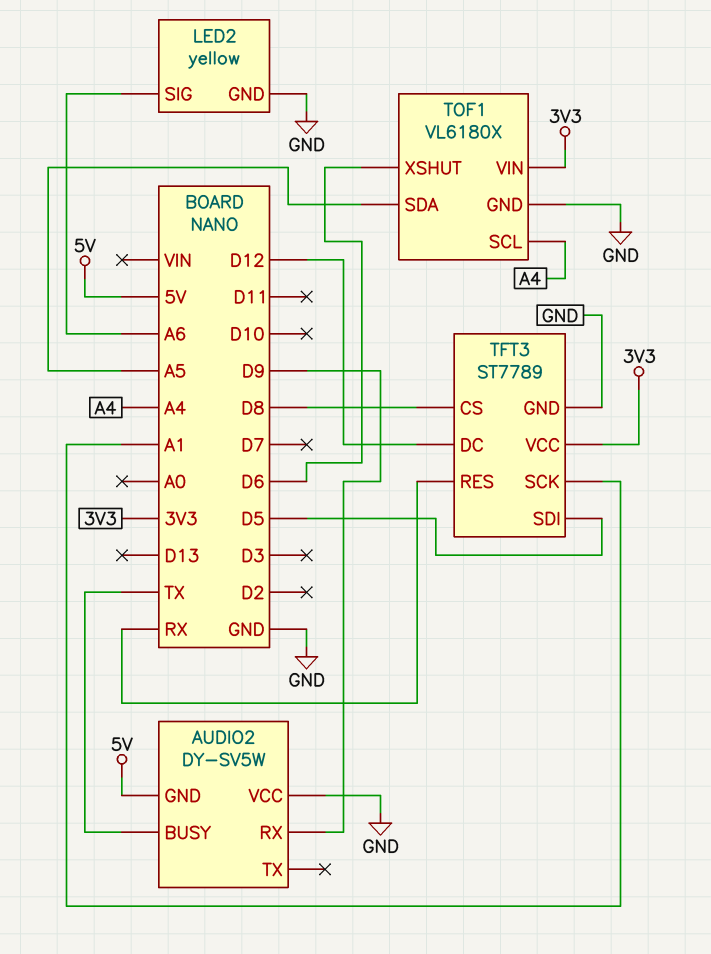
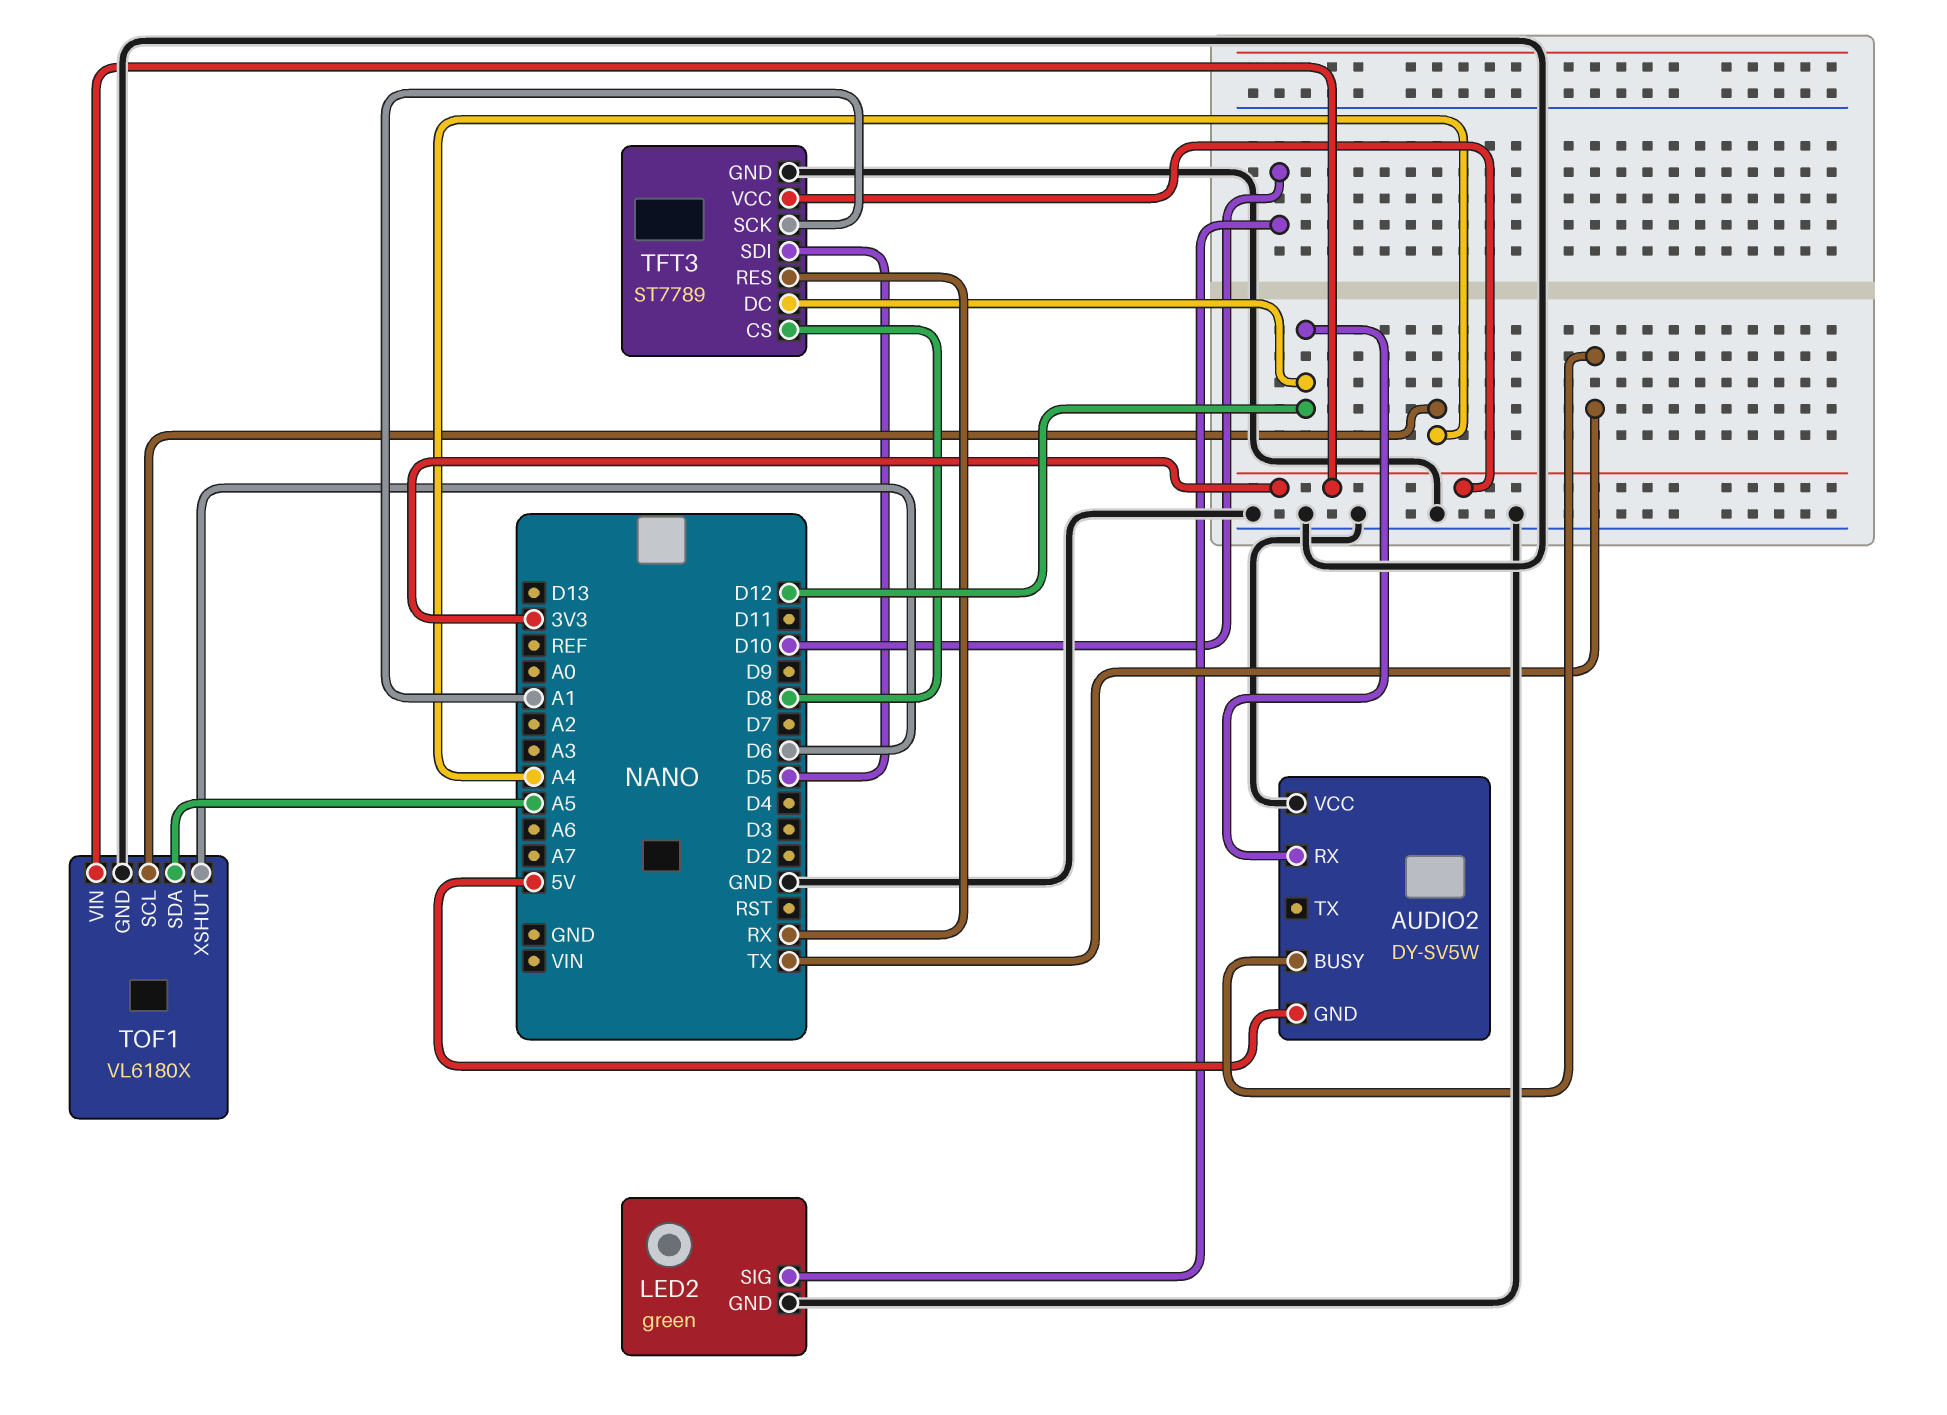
AUDIO2 pin RX: D9 -> D12
LED2: yellow -> green
LED2 pin SIG: A6 -> D10

